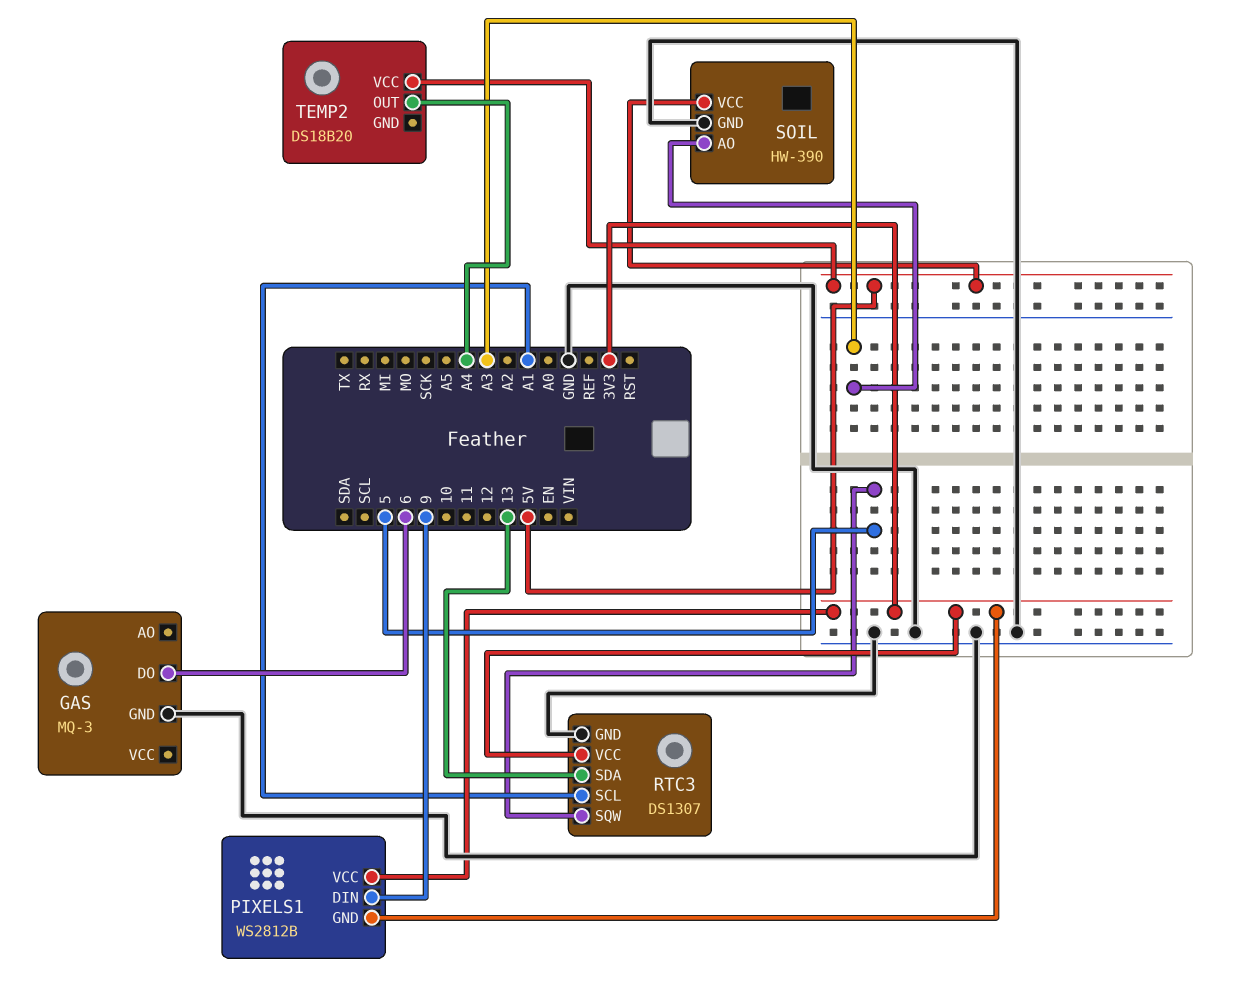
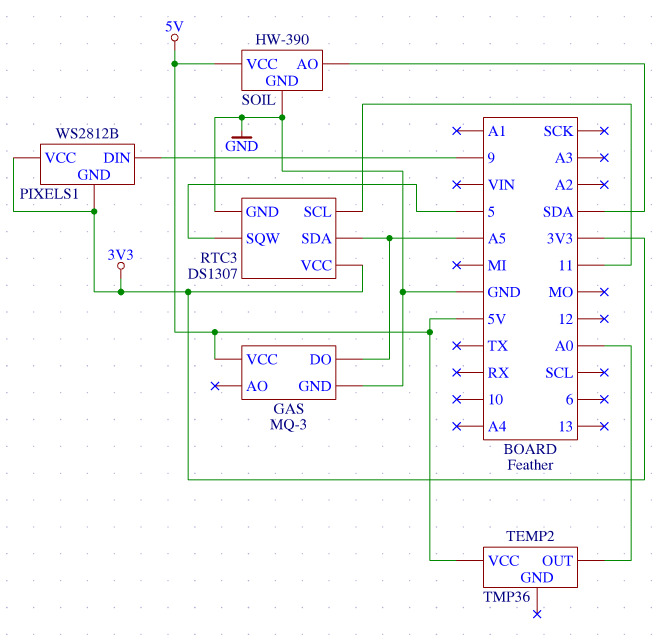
GAS pin DO: 6 -> A5
GAS pin VCC: none -> 5V
RTC3 pin SCL: A1 -> 11
RTC3 pin SDA: 13 -> A5
SOIL pin AO: A3 -> SDA
TEMP2: DS18B20 -> TMP36
TEMP2 pin OUT: A4 -> A0

